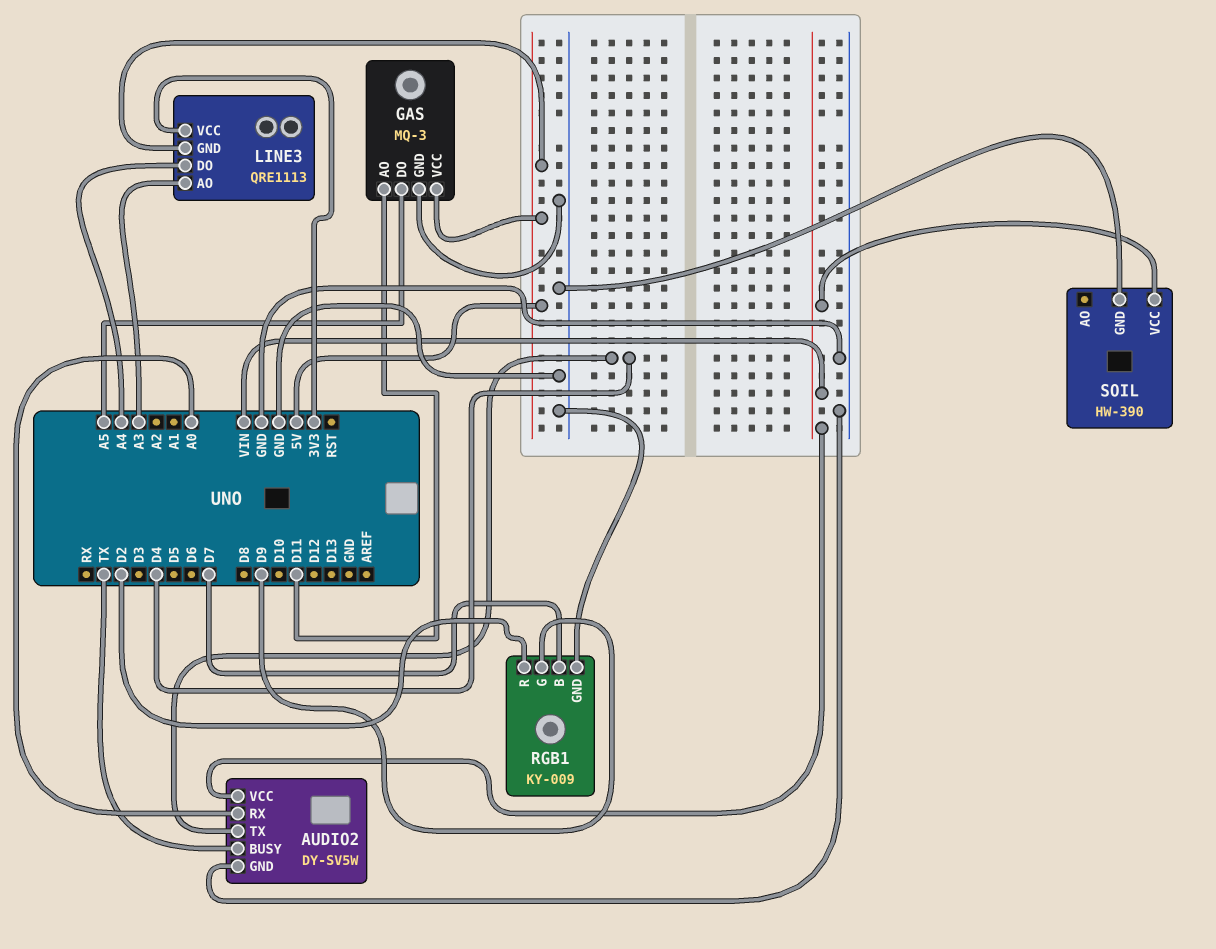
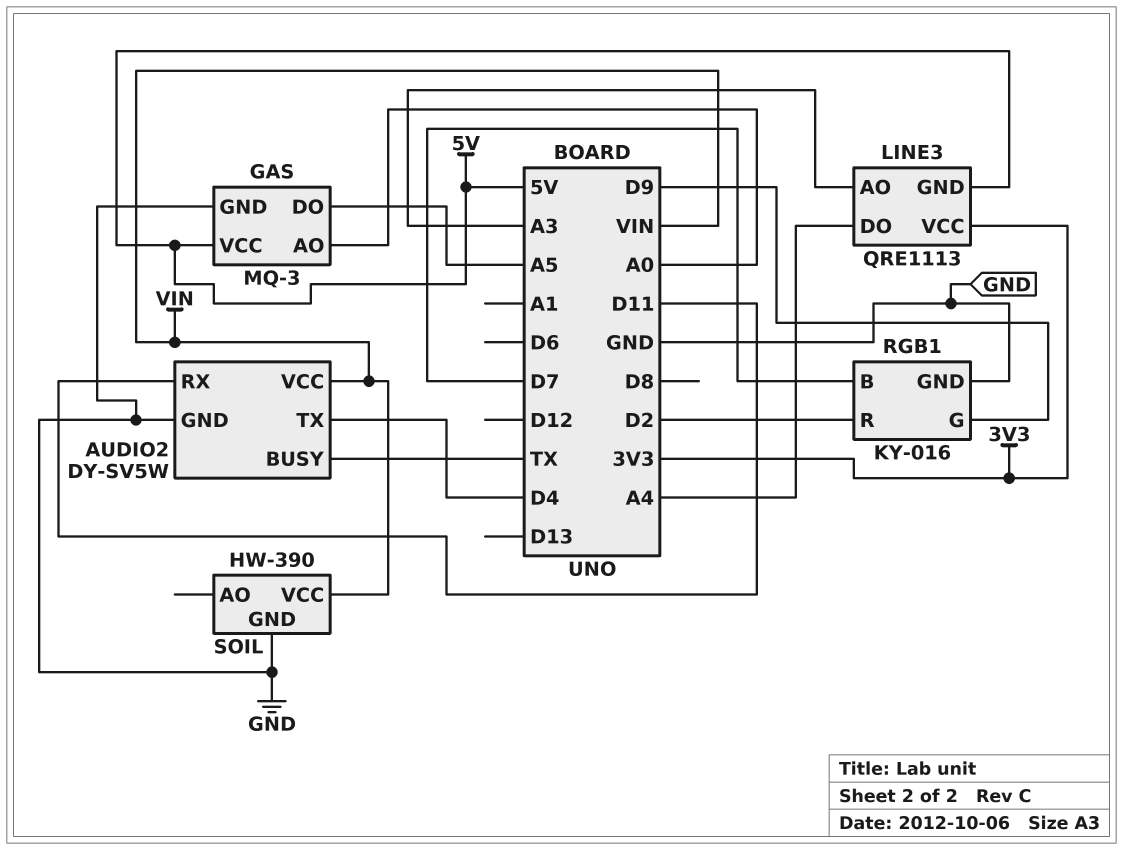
AUDIO2 pin RX: A0 -> D11
GAS pin AO: D11 -> A0
RGB1: KY-009 -> KY-016

